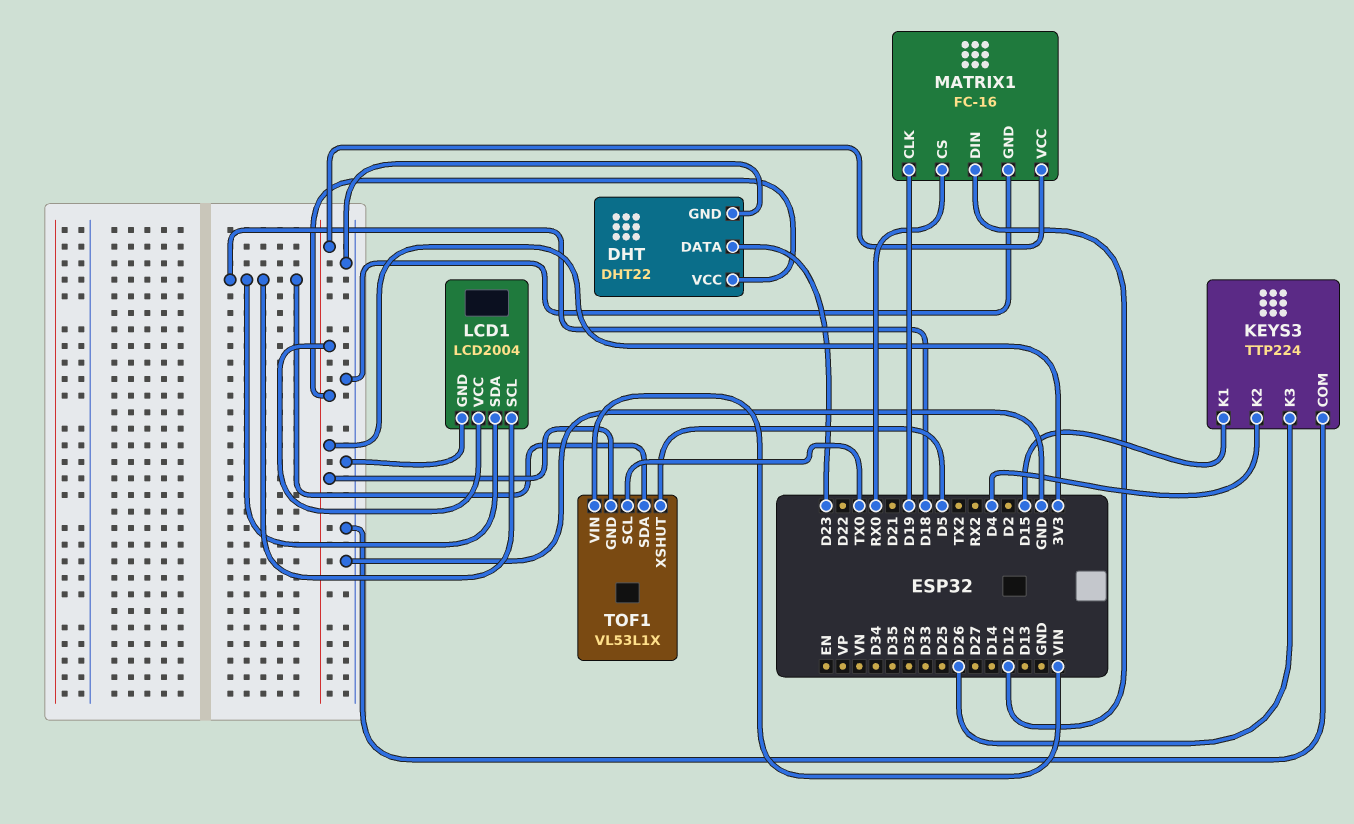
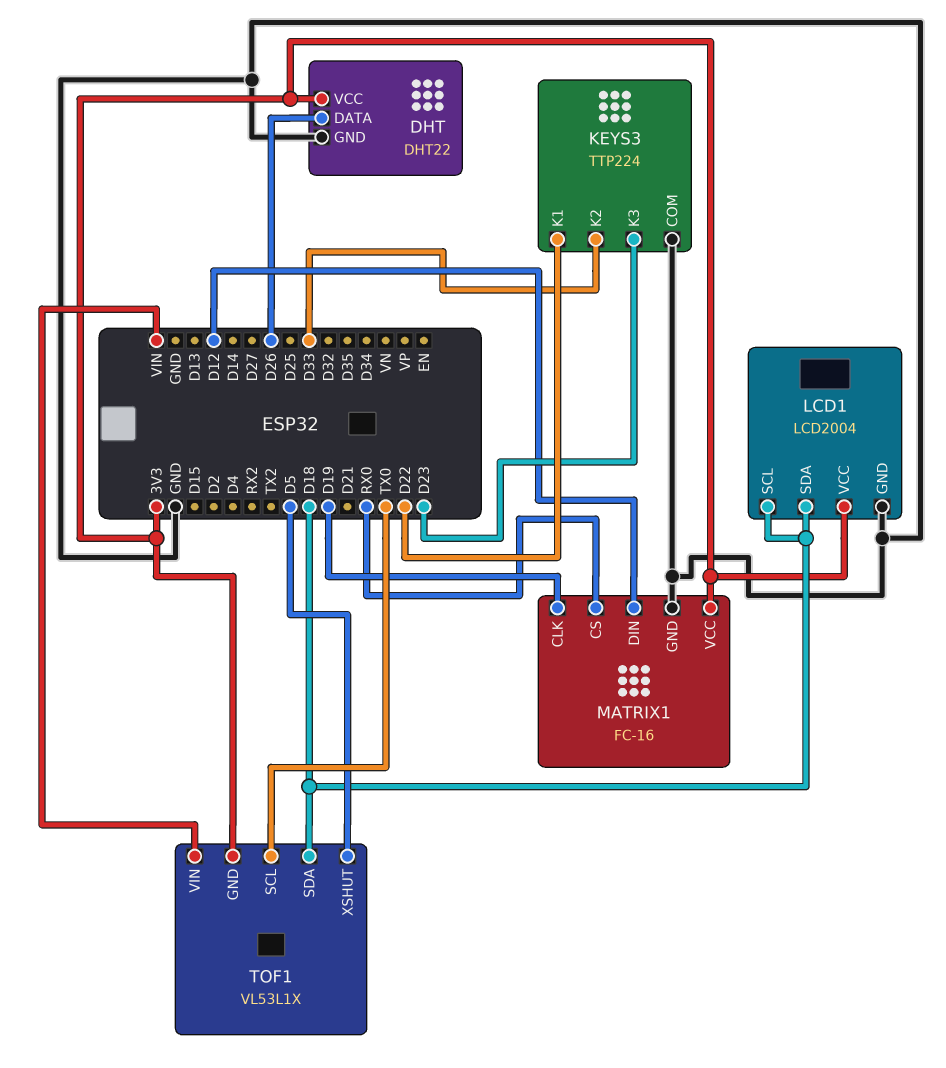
DHT pin DATA: D23 -> D26
KEYS3 pin K1: D15 -> D22
KEYS3 pin K2: D4 -> D33
KEYS3 pin K3: D26 -> D23

